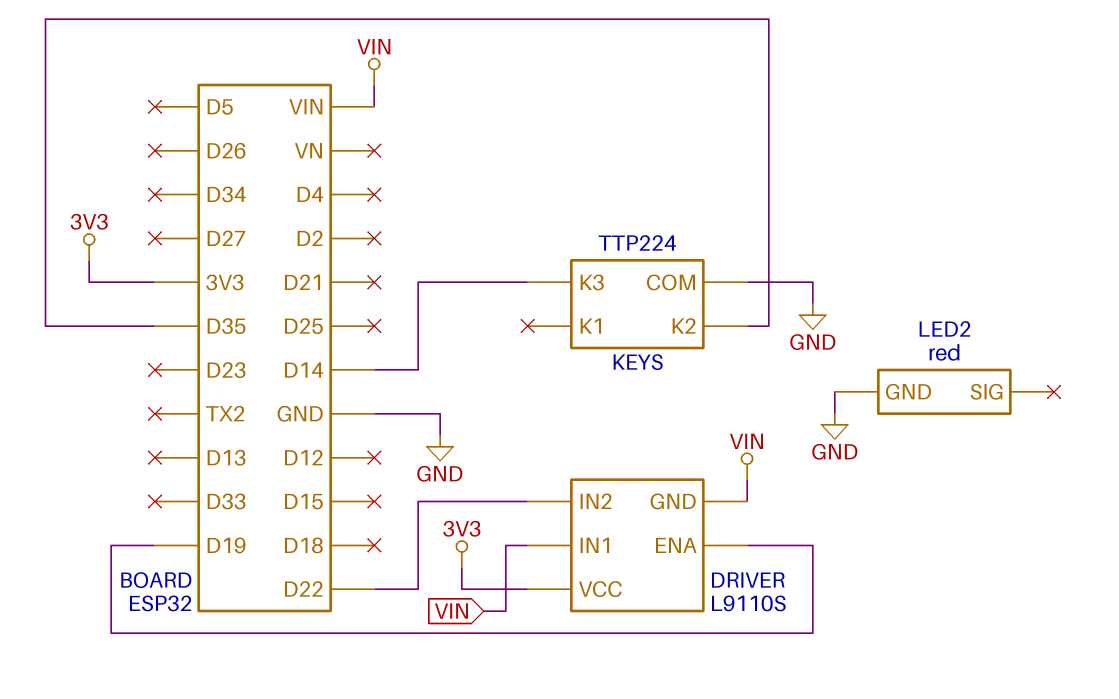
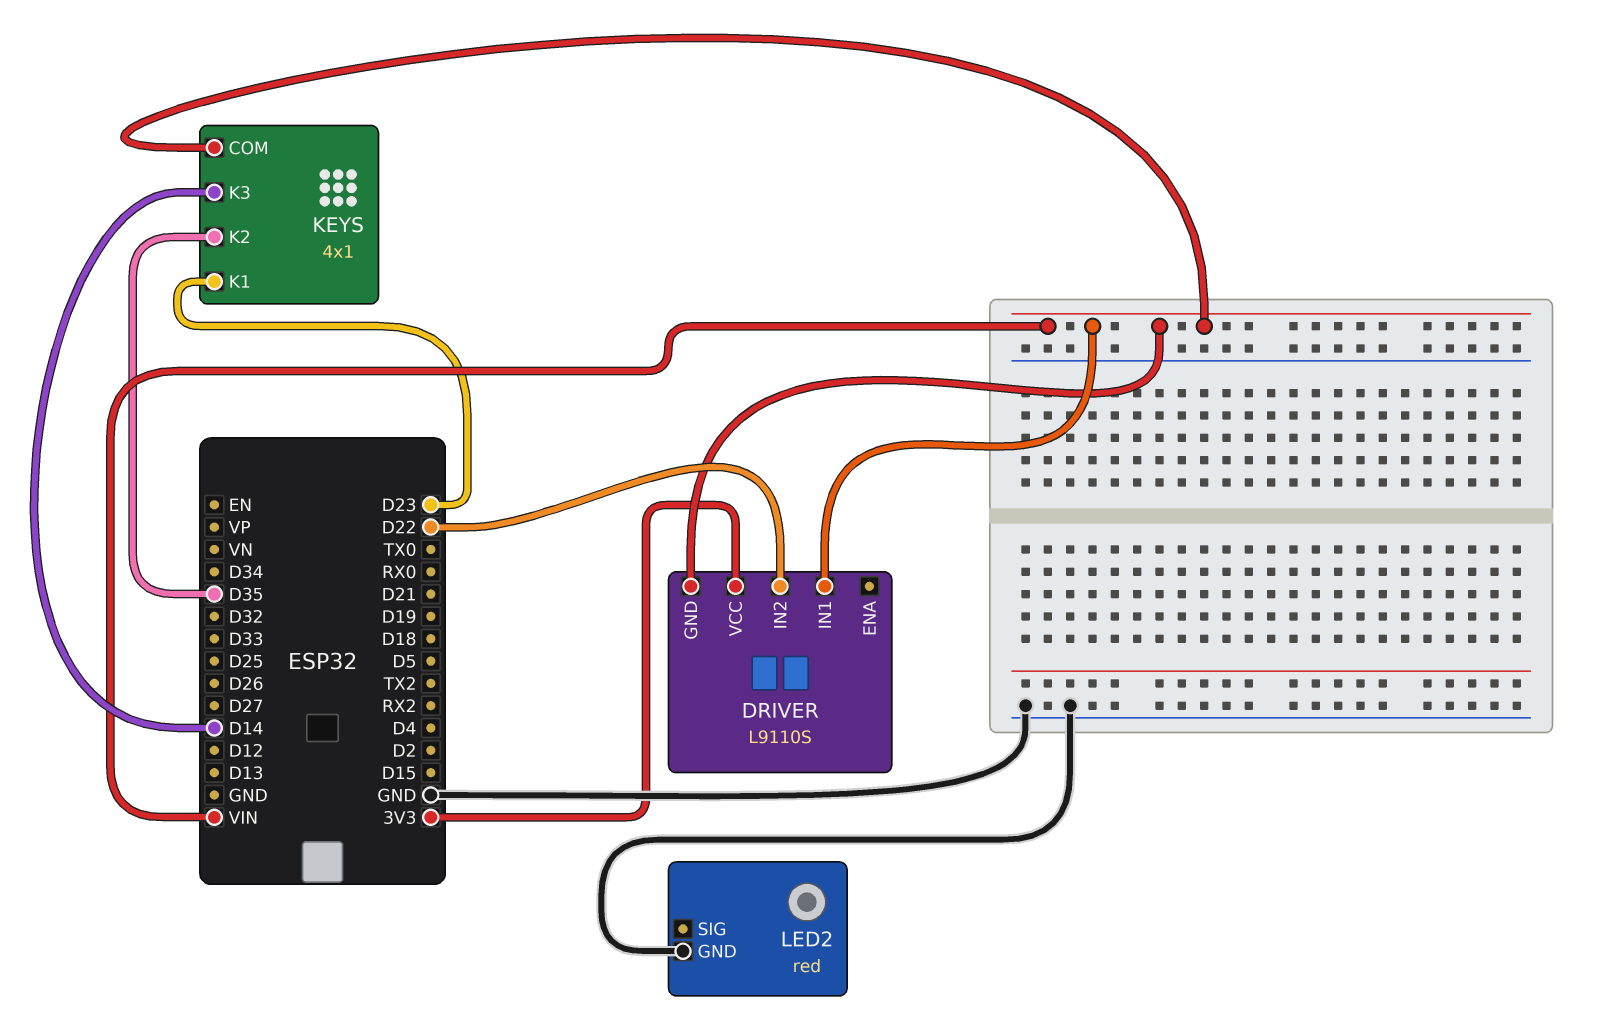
DRIVER pin ENA: D19 -> none
KEYS: TTP224 -> 4x1
KEYS pin COM: GND -> VIN
KEYS pin K1: none -> D23

